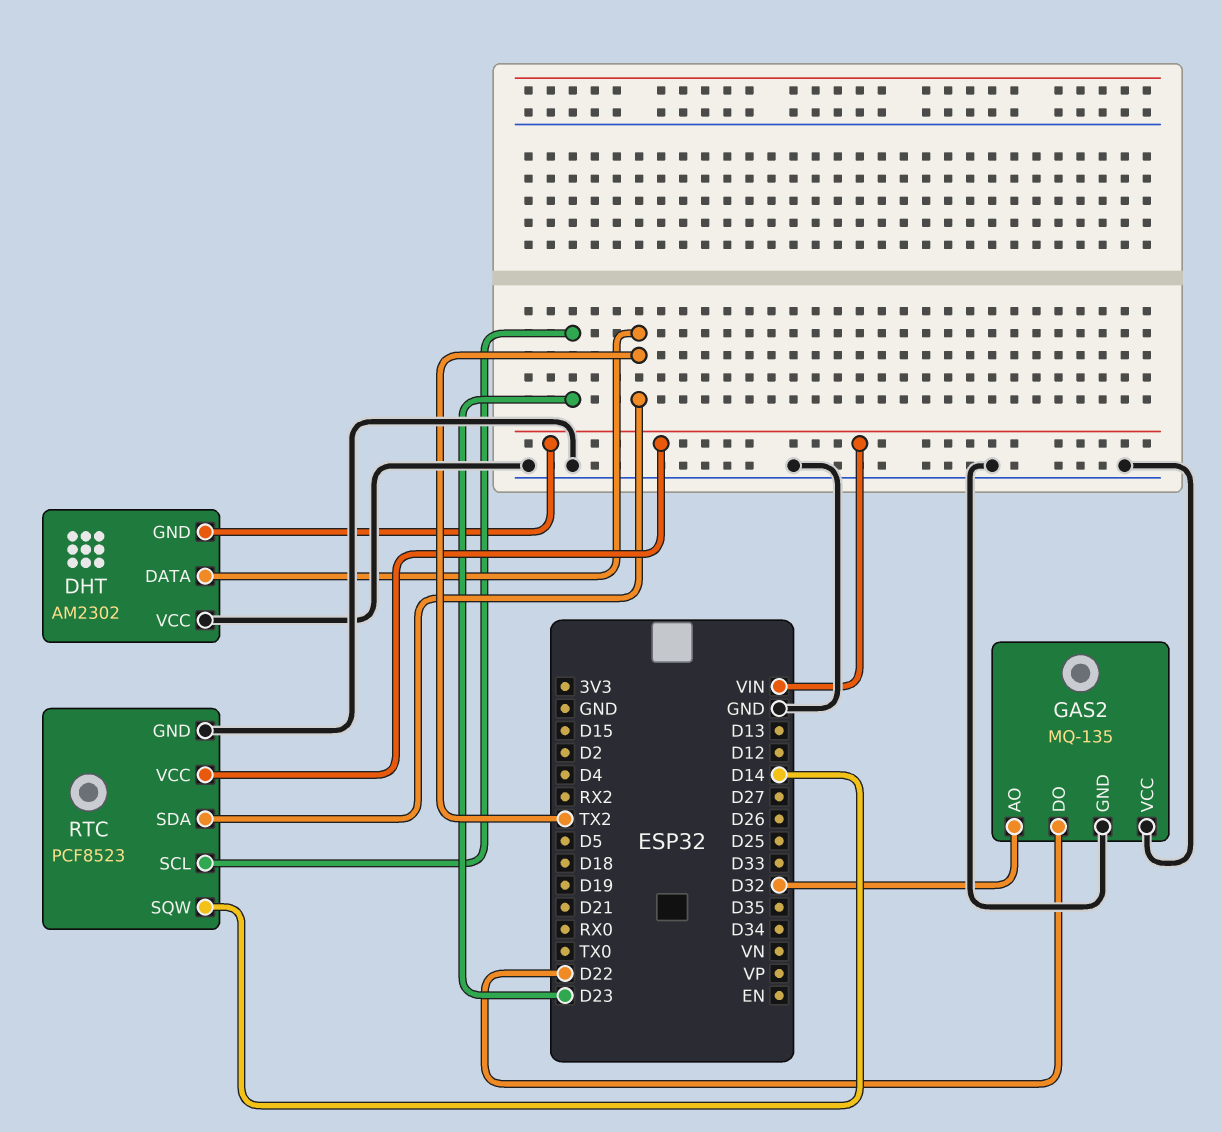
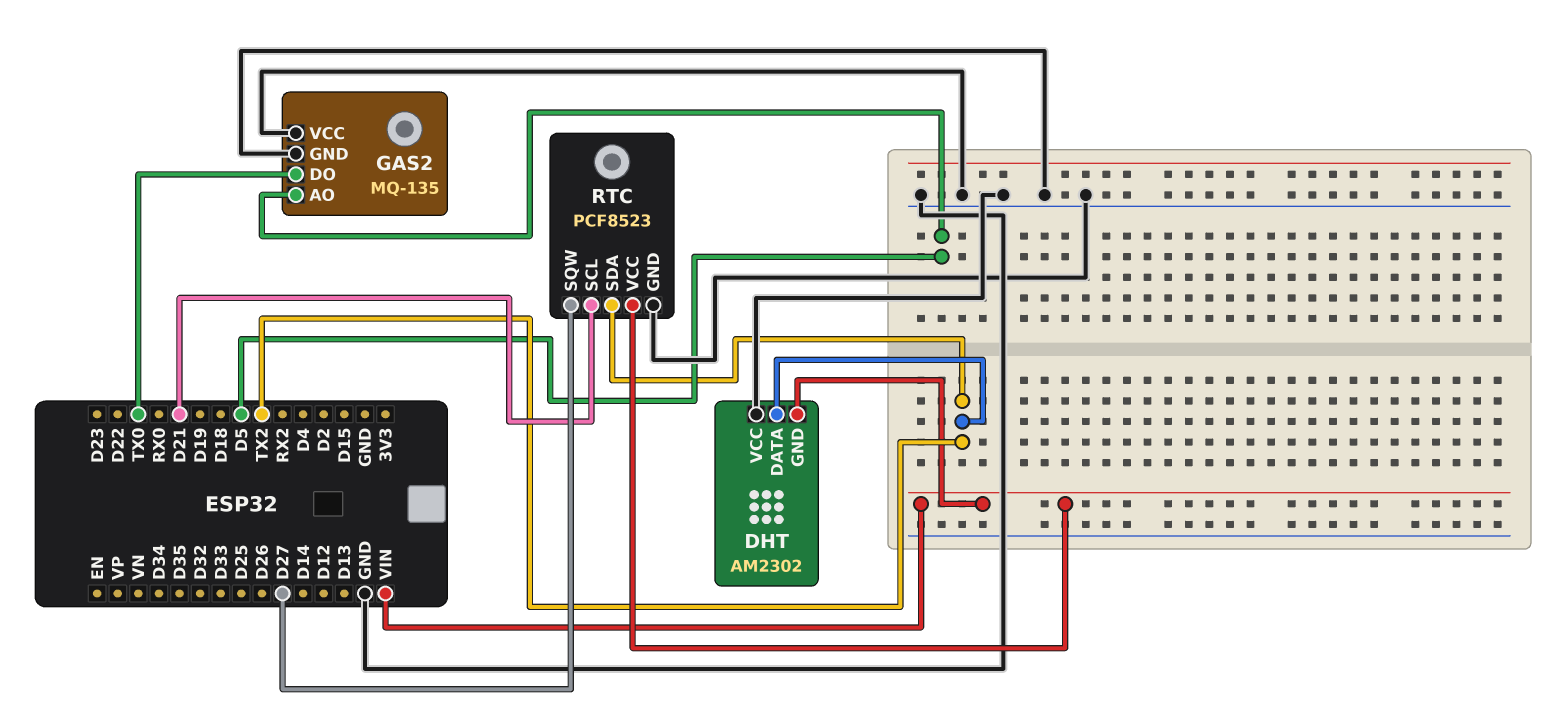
GAS2 pin AO: D32 -> D5
GAS2 pin DO: D22 -> TX0
RTC pin SCL: D23 -> D21
RTC pin SQW: D14 -> D27

